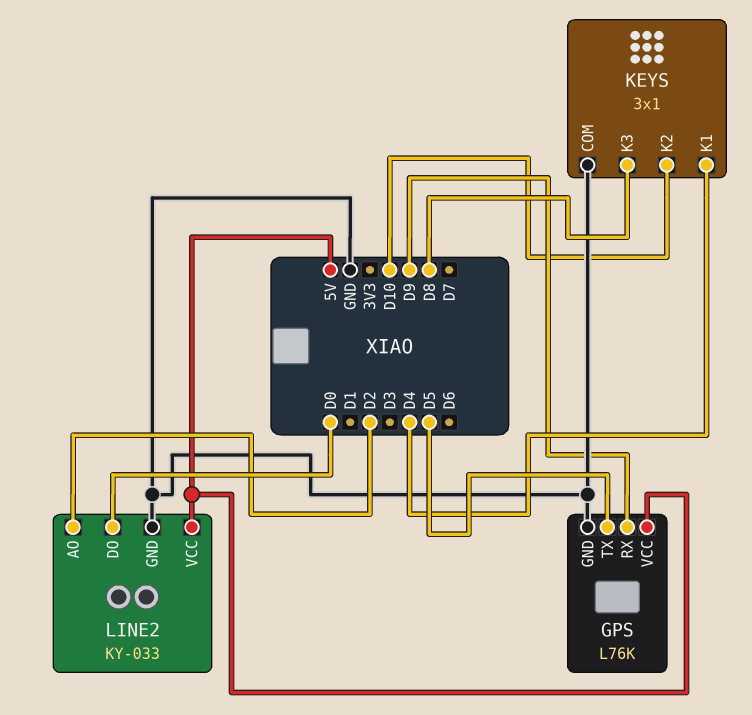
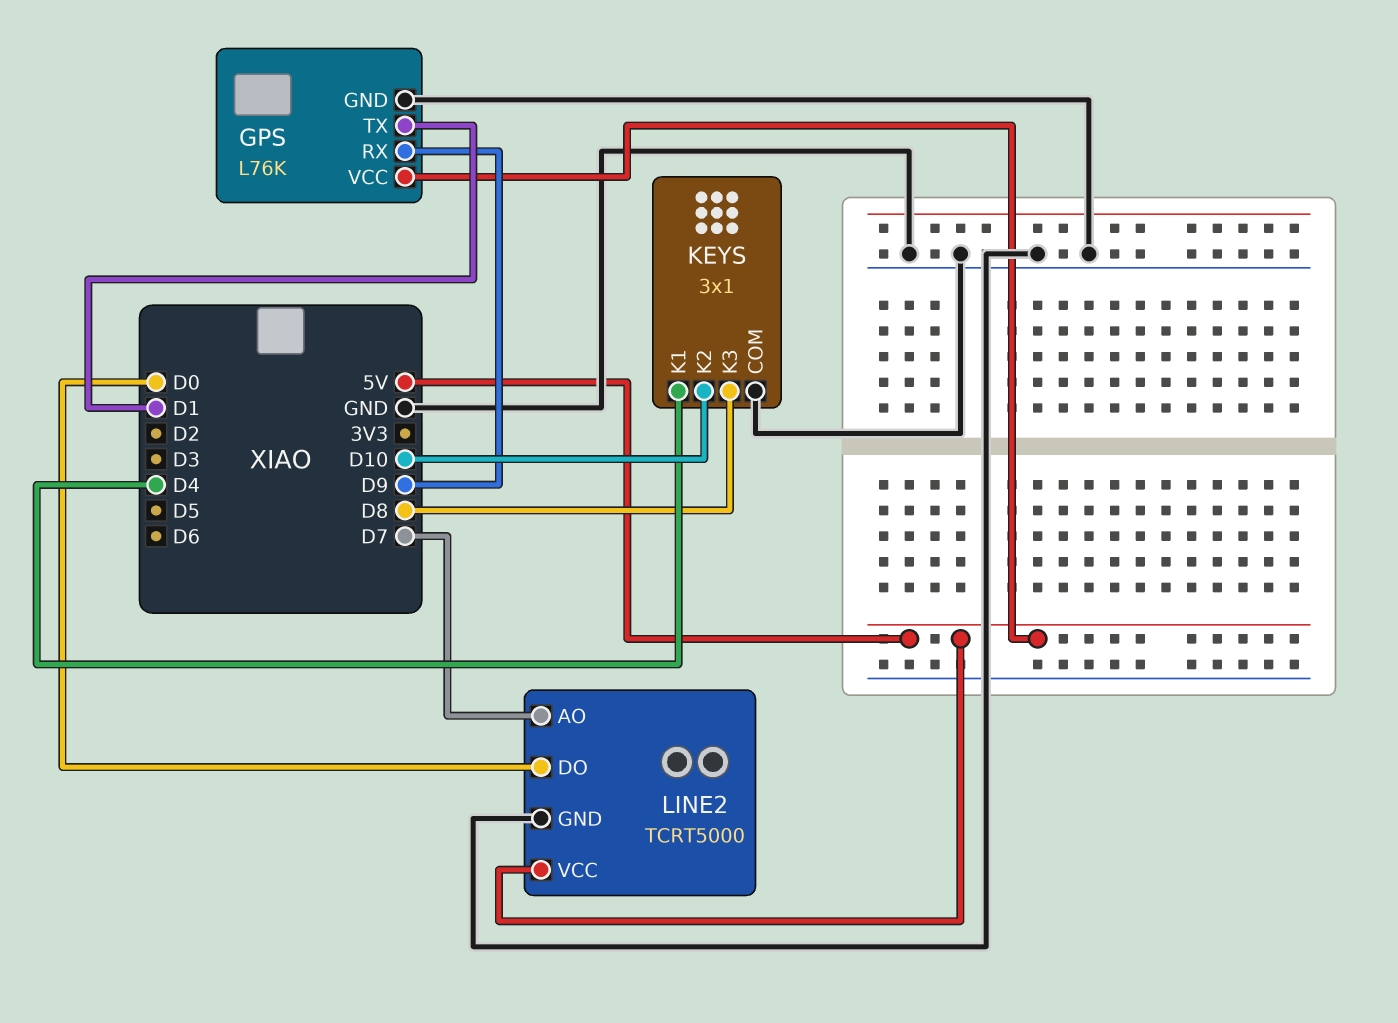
GPS pin TX: D5 -> D1
LINE2: KY-033 -> TCRT5000
LINE2 pin AO: D2 -> D7

